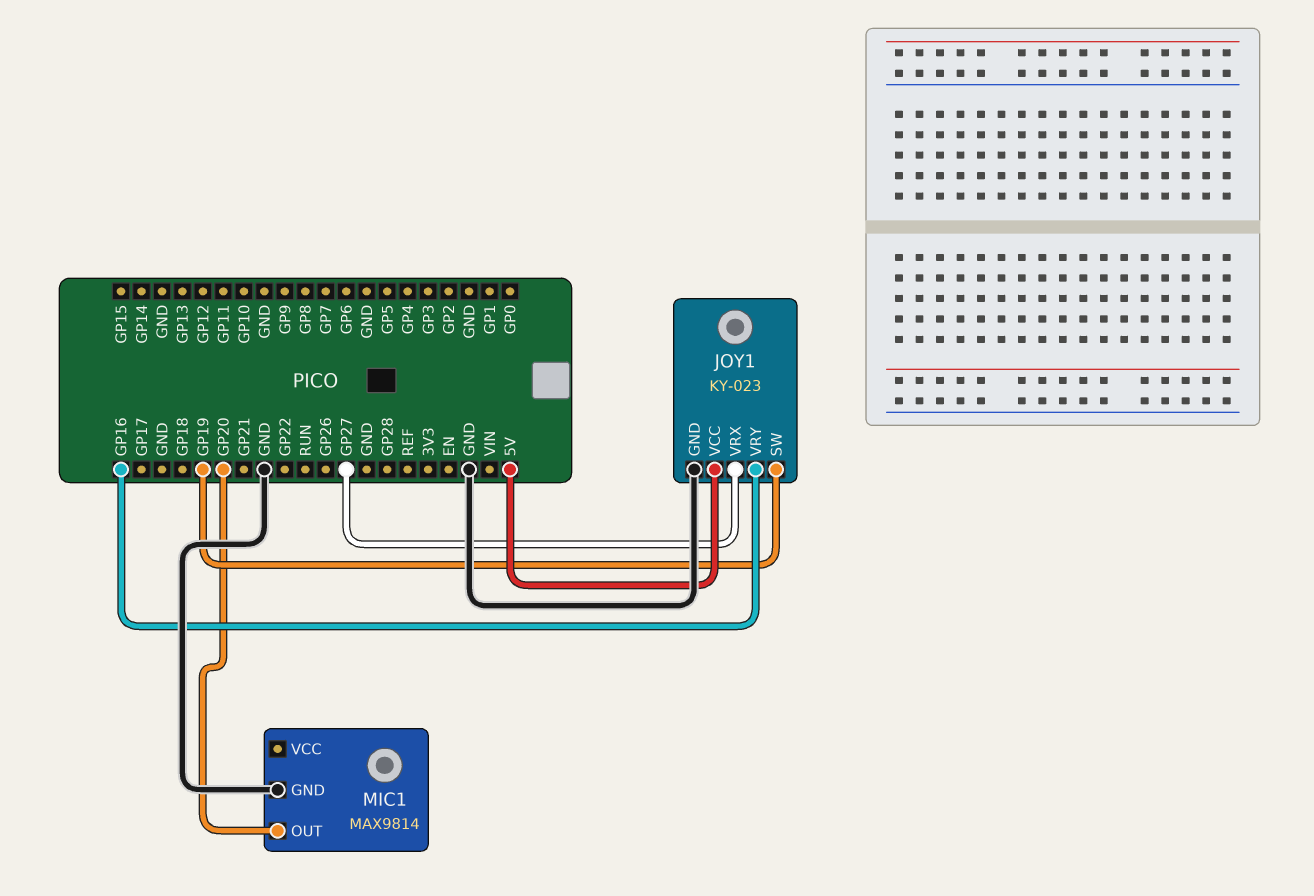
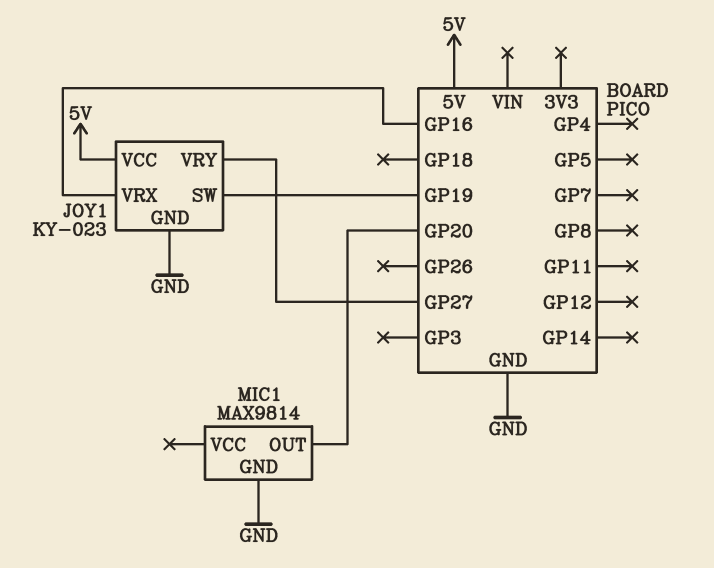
JOY1 pin VRX: GP27 -> GP16
JOY1 pin VRY: GP16 -> GP27

